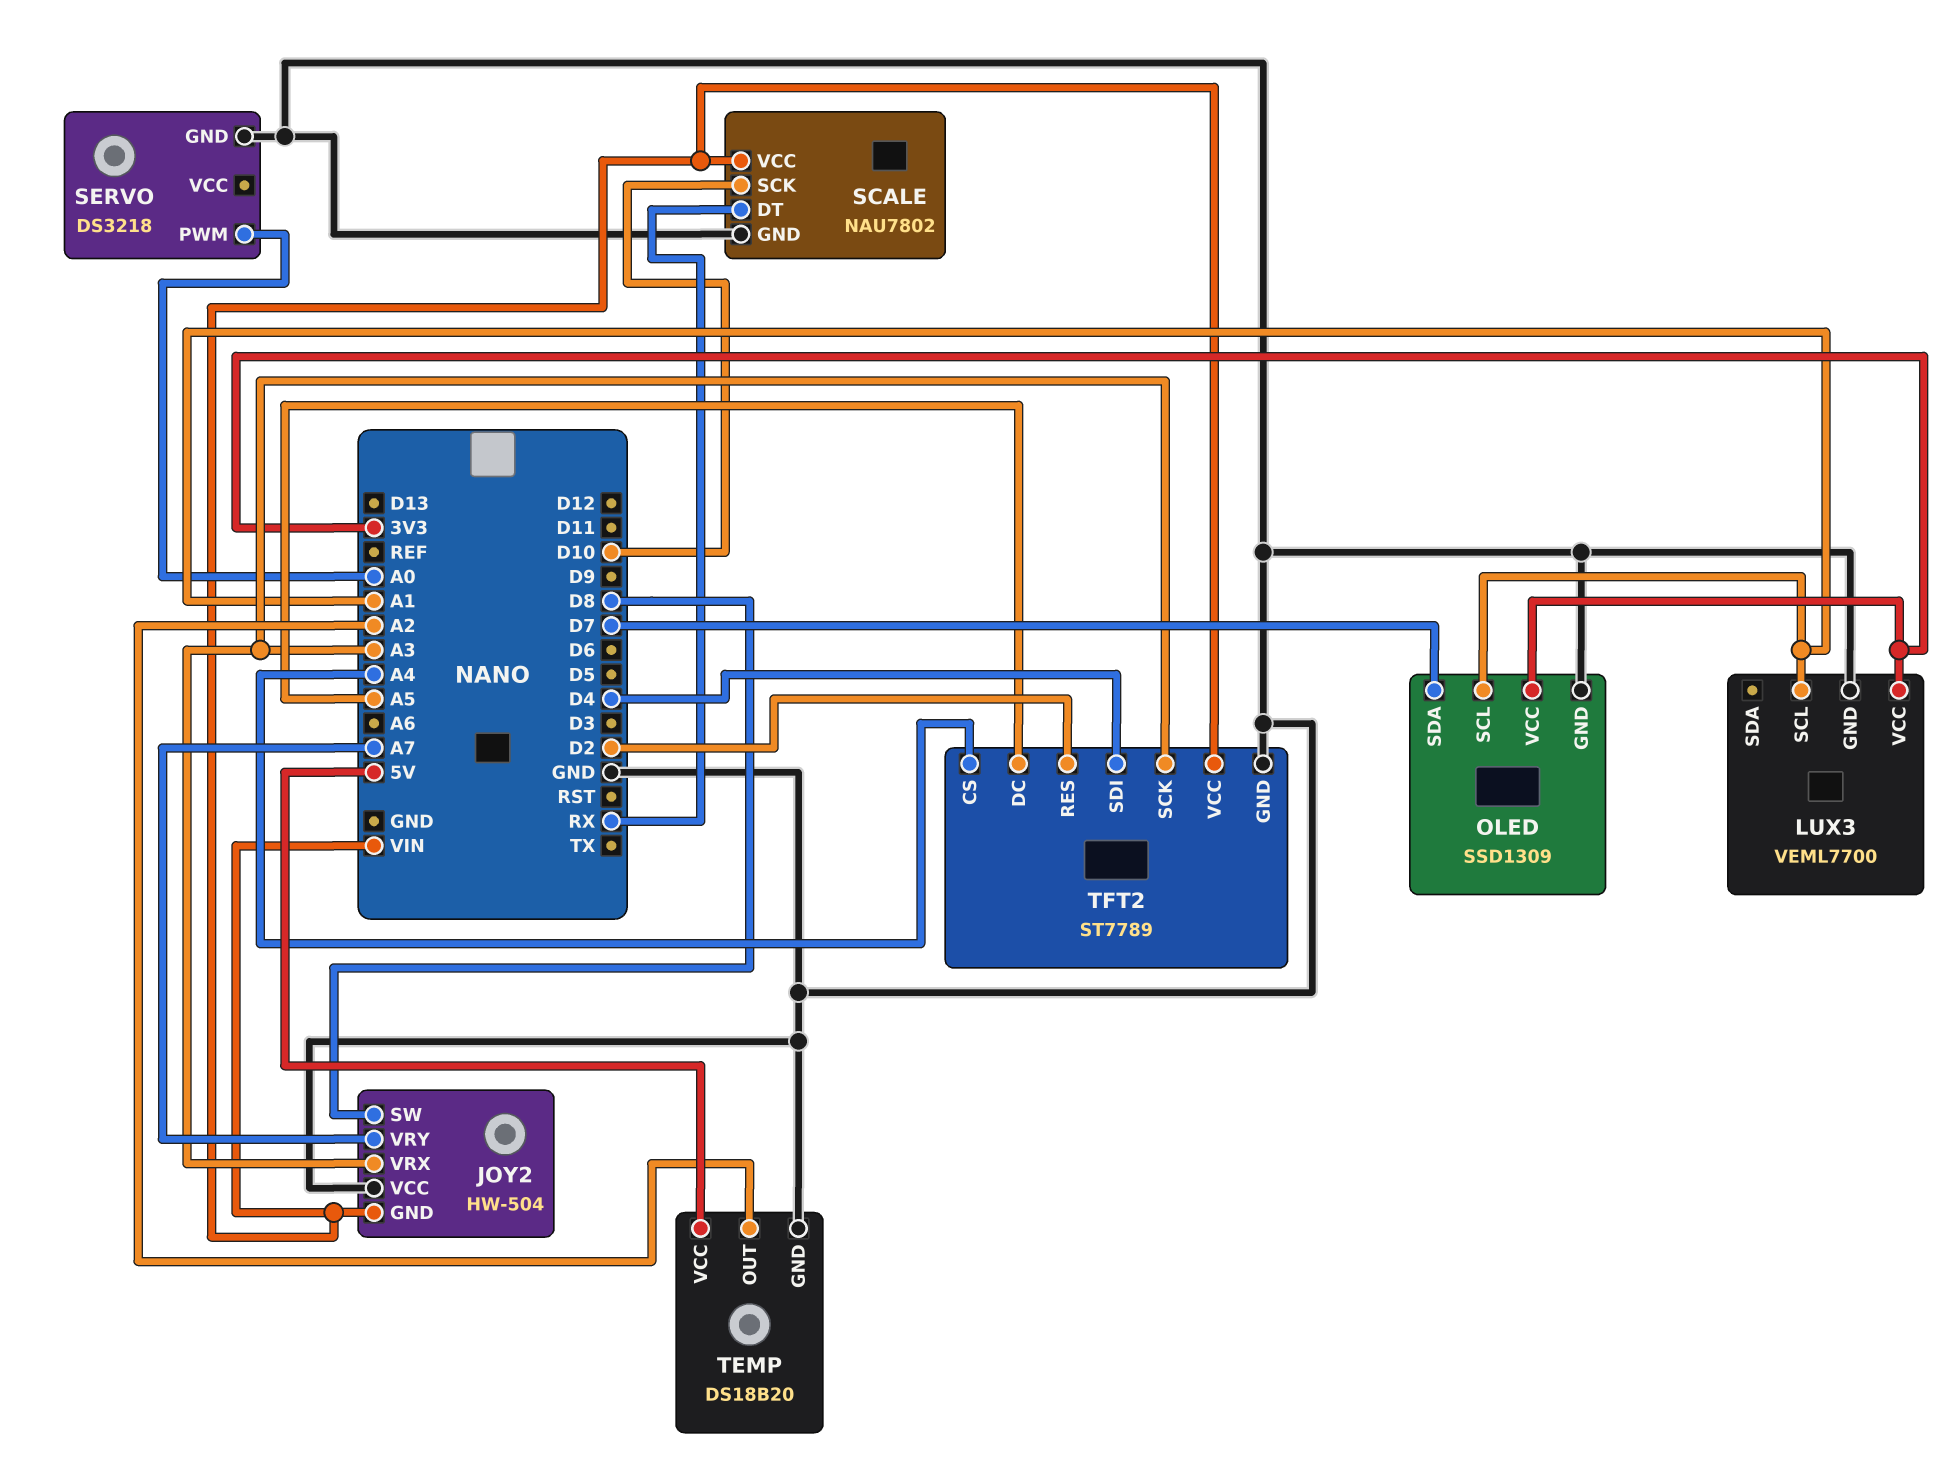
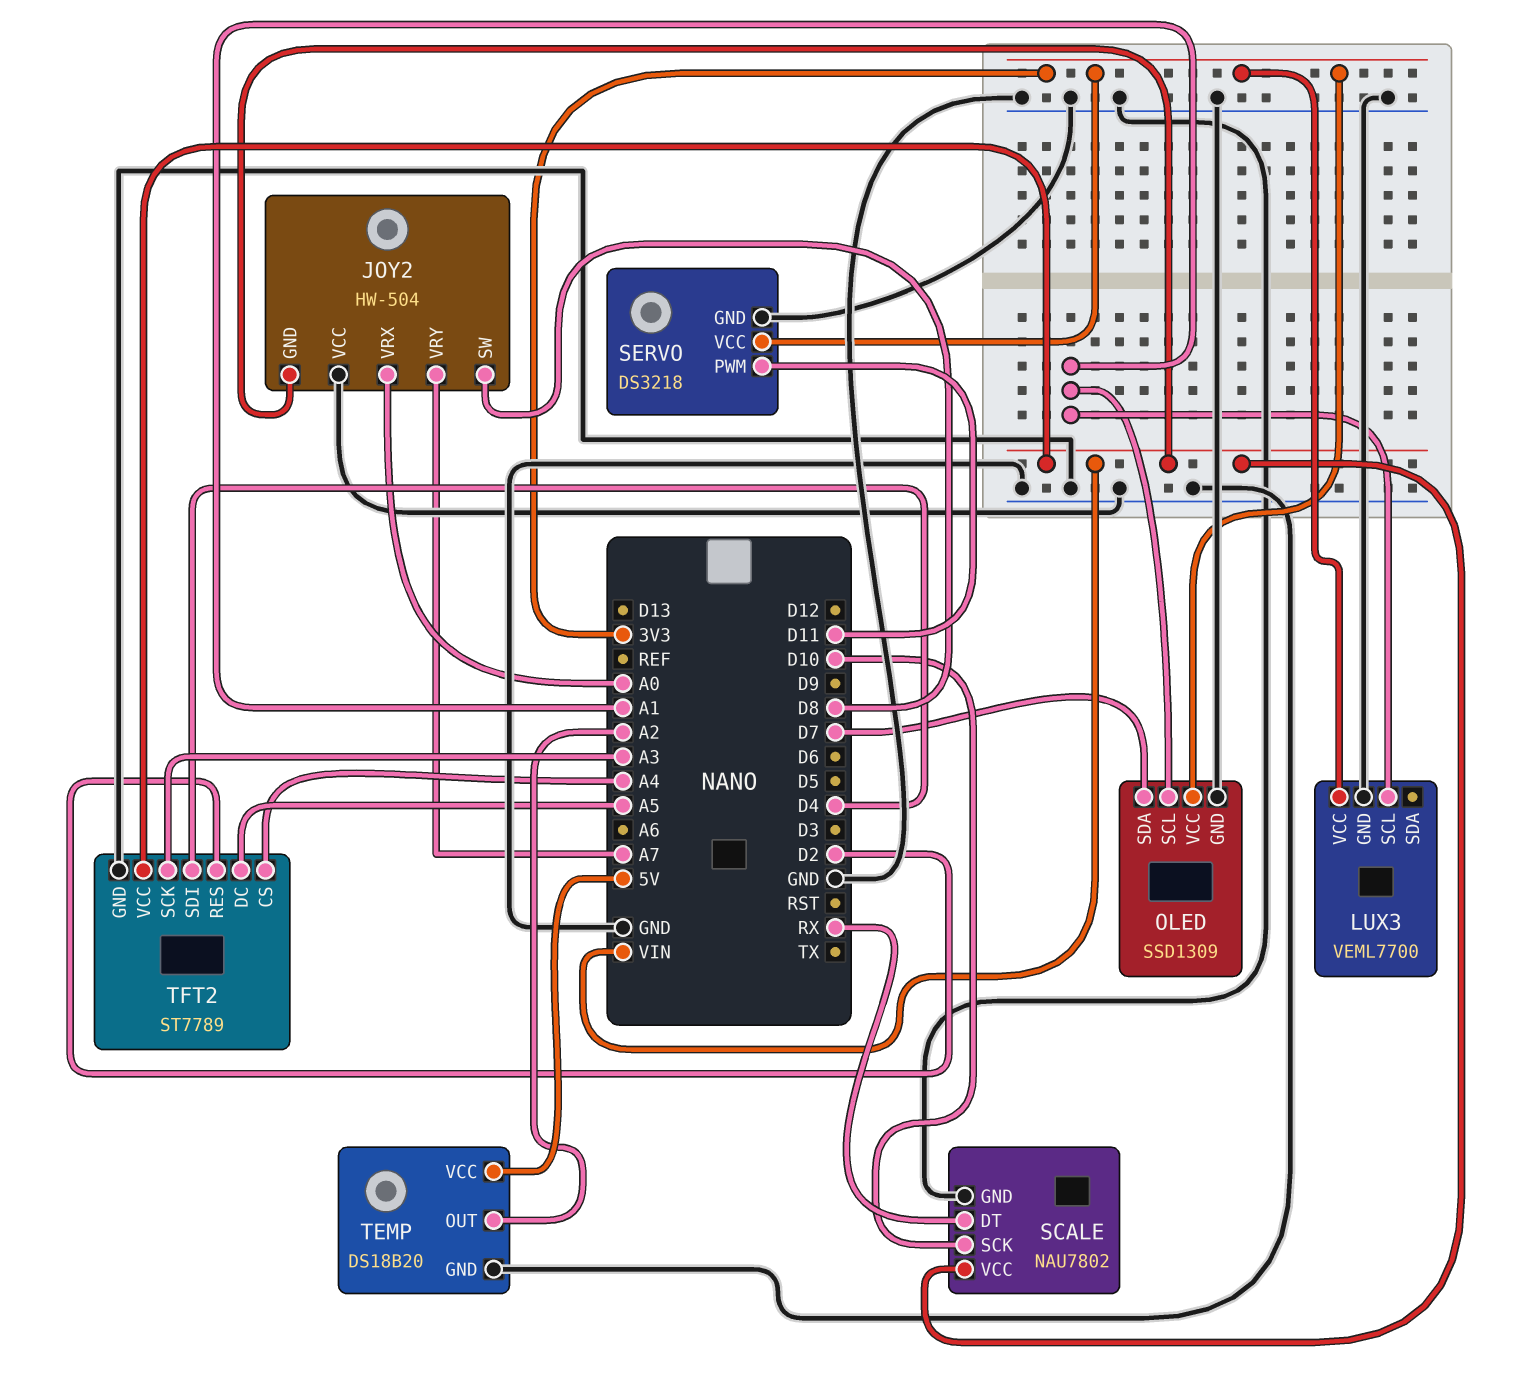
JOY2 pin VRX: A3 -> A0
SERVO pin PWM: A0 -> D11
SERVO pin VCC: none -> 3V3

